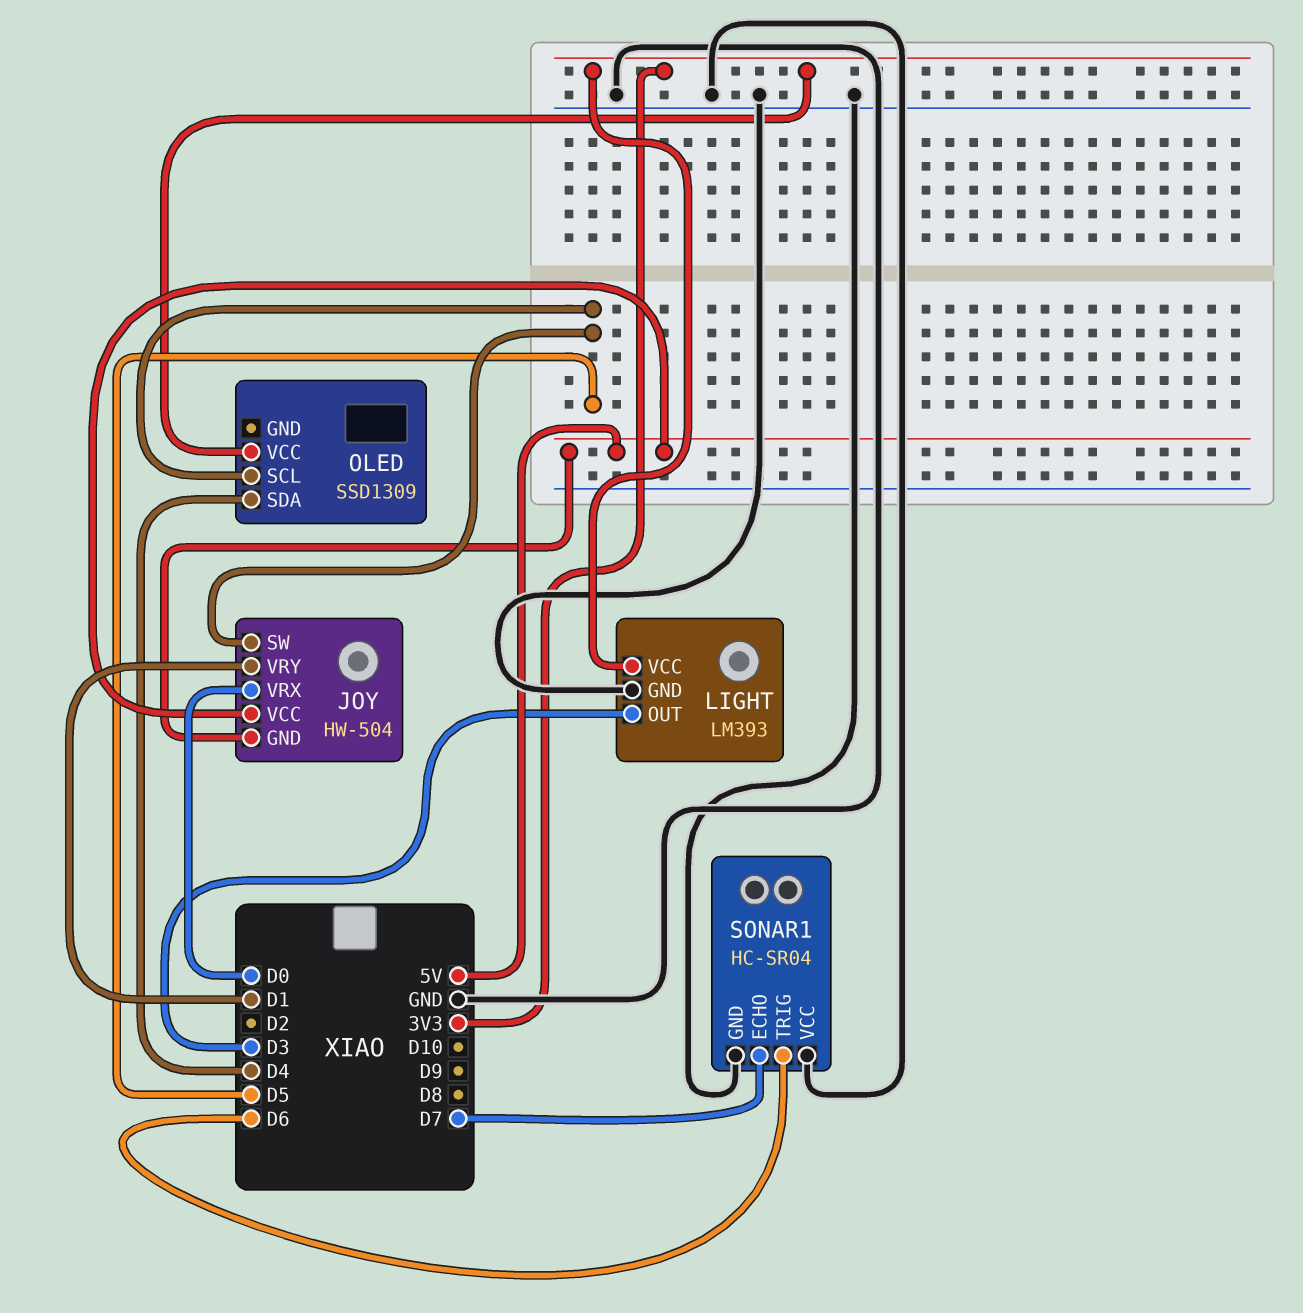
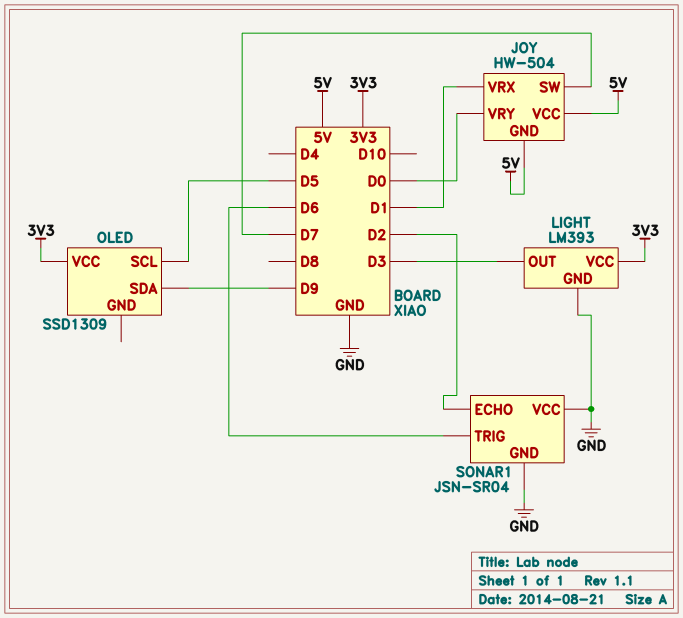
JOY pin SW: D5 -> D7
JOY pin VRX: D0 -> D1
JOY pin VRY: D1 -> D0
OLED pin SDA: D4 -> D9
SONAR1: HC-SR04 -> JSN-SR04
SONAR1 pin ECHO: D7 -> D2

